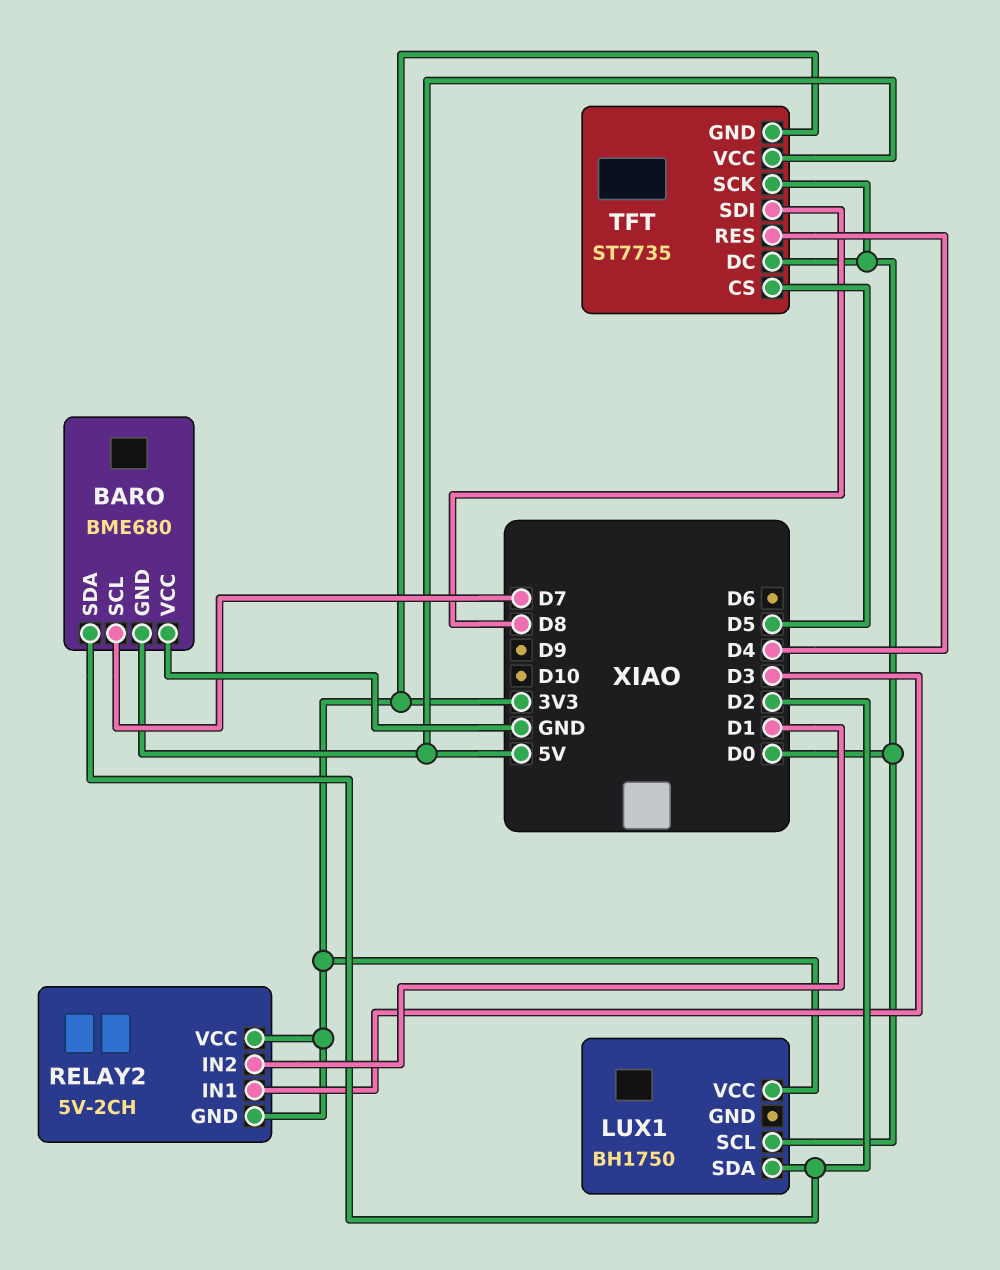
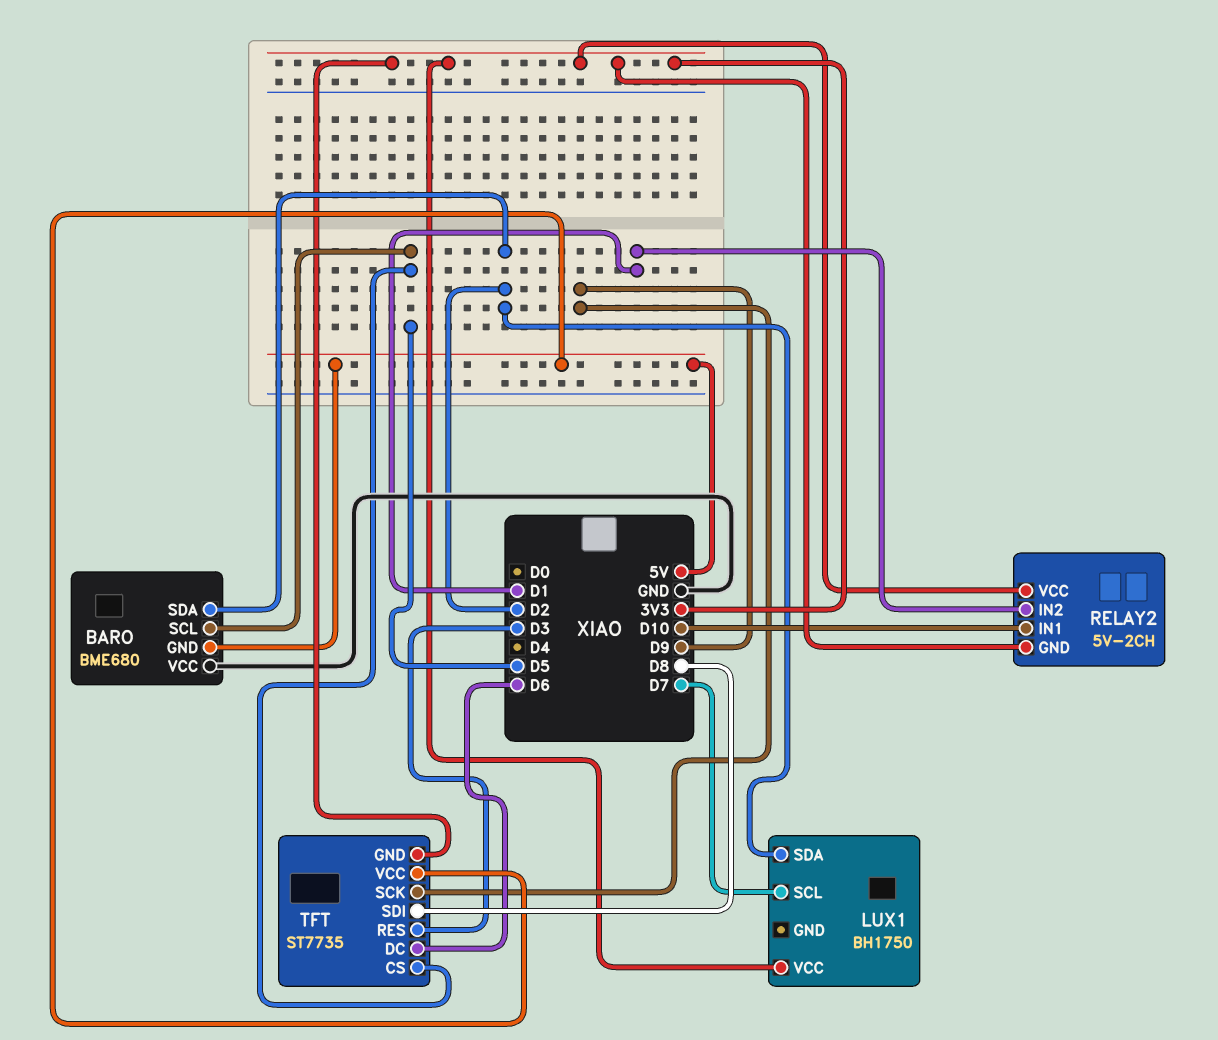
BARO pin SCL: D7 -> D5
LUX1 pin SCL: D0 -> D7
RELAY2 pin IN1: D3 -> D10
TFT pin DC: D0 -> D6
TFT pin RES: D4 -> D3
TFT pin SCK: D0 -> D9

